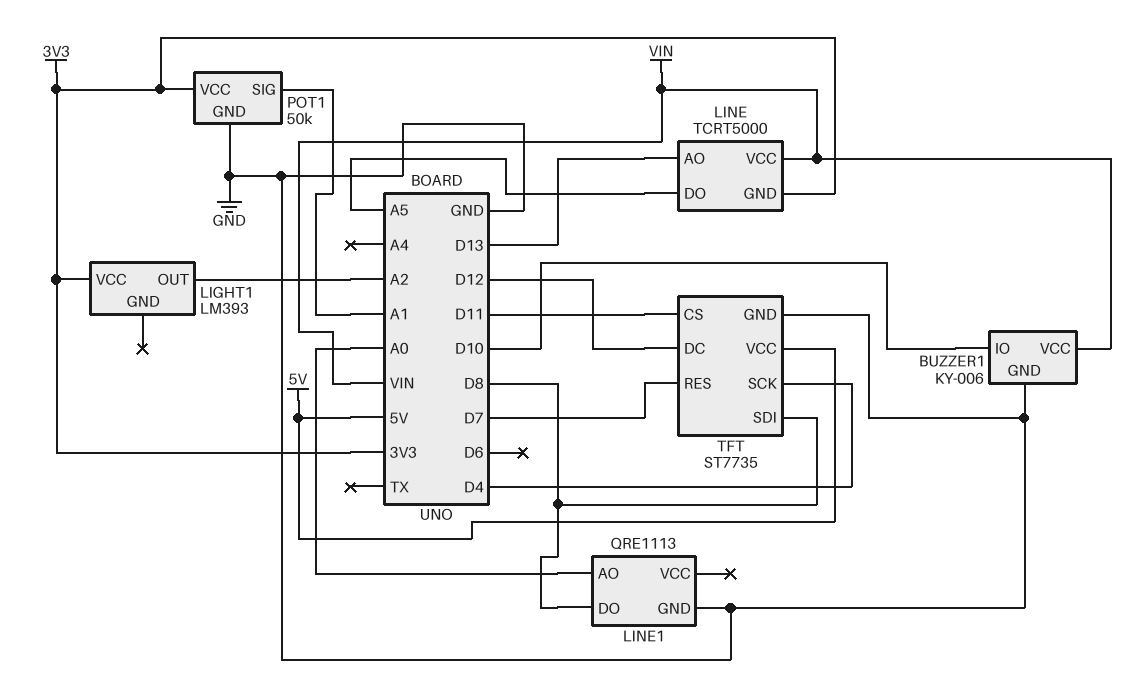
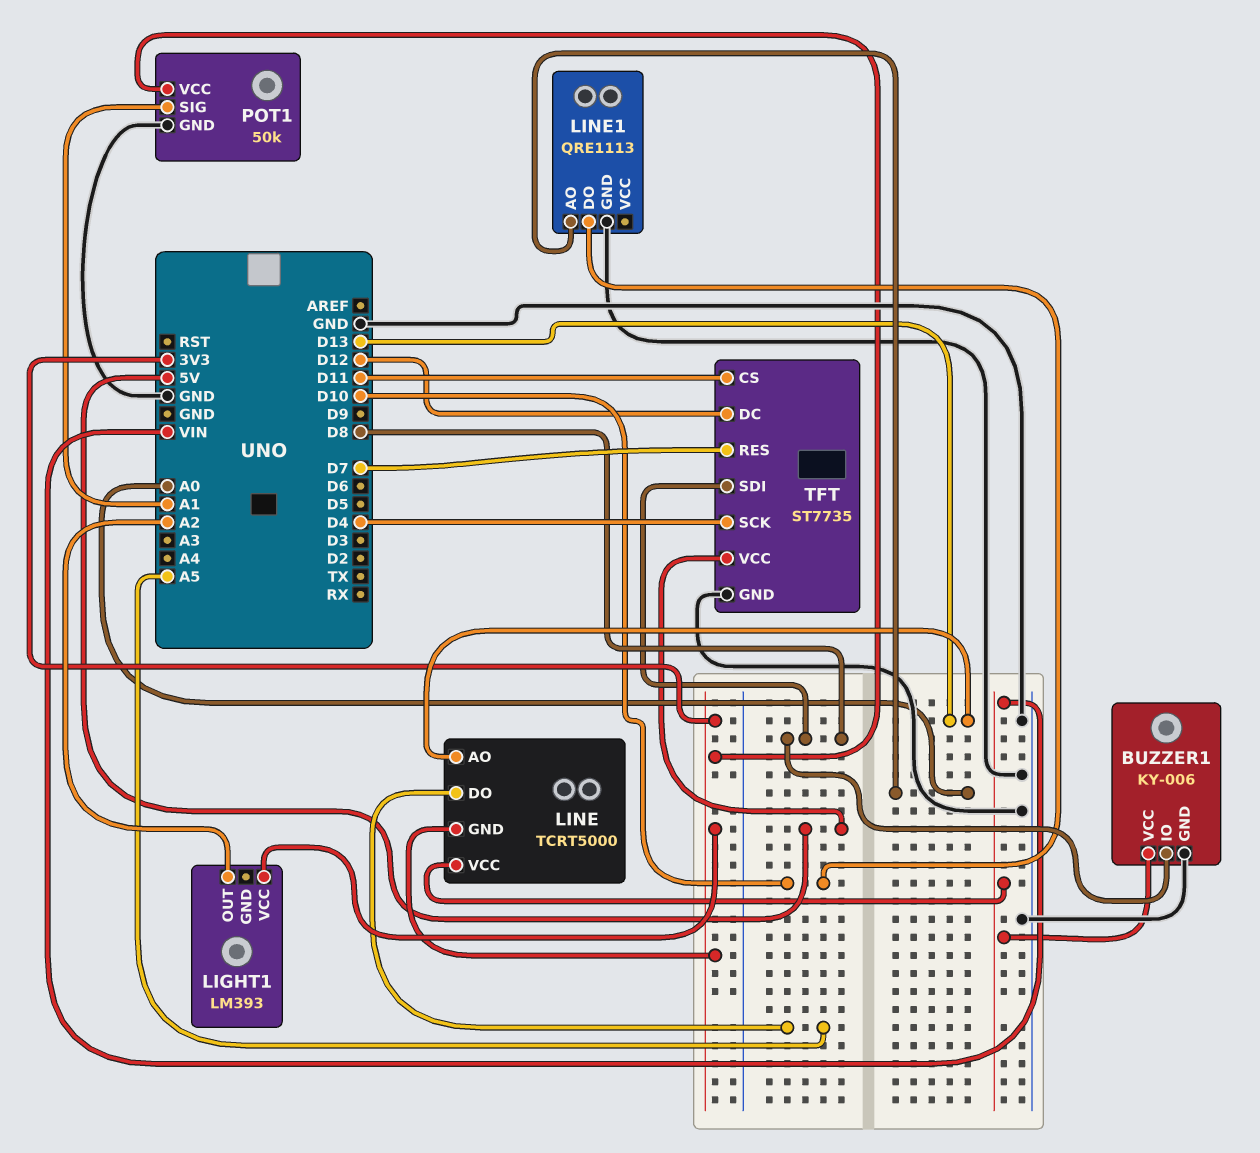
BUZZER1 pin IO: D10 -> D8
LINE1 pin DO: D8 -> D10

